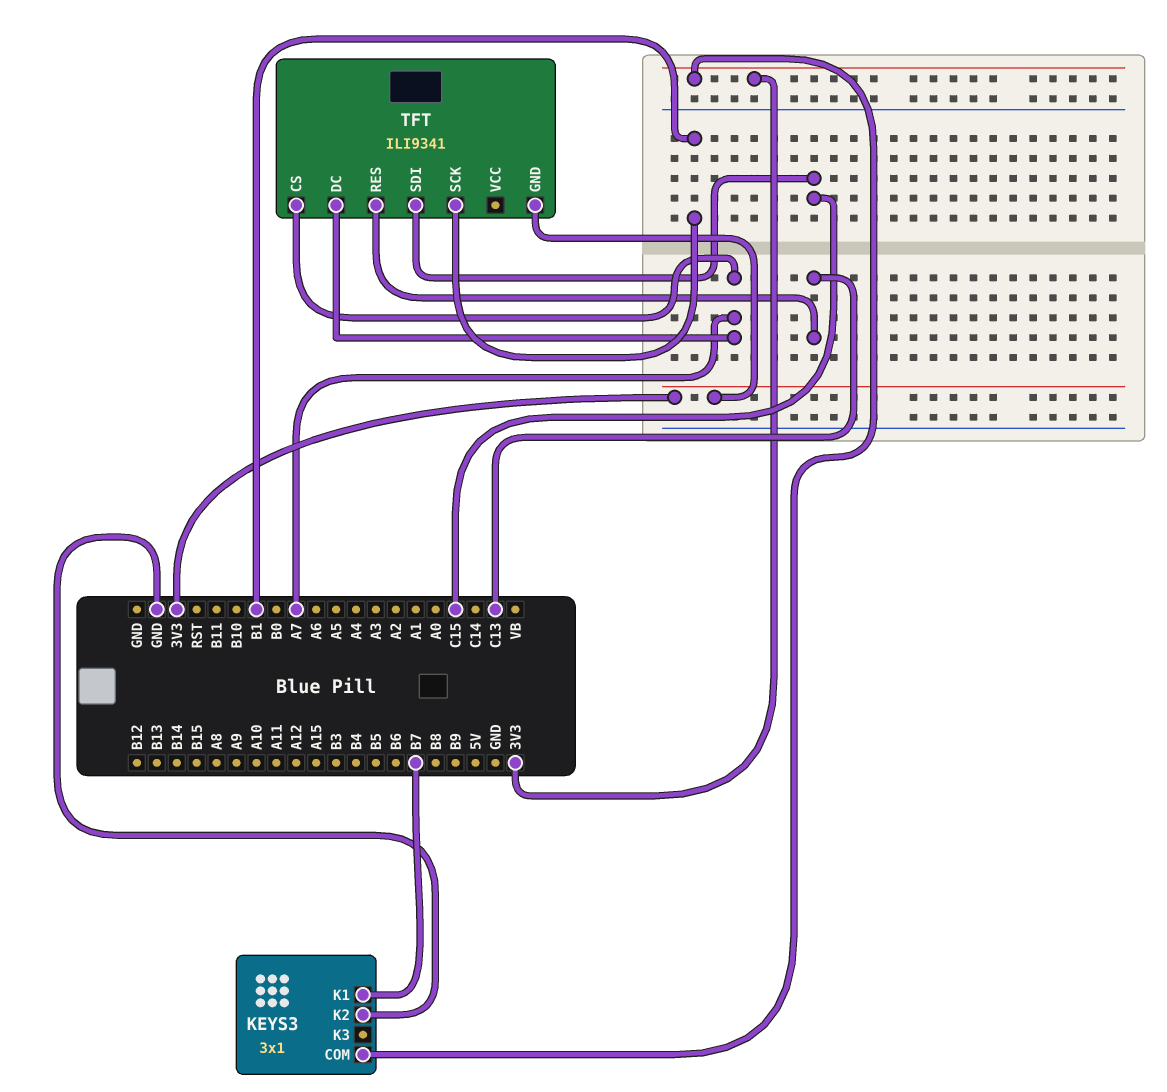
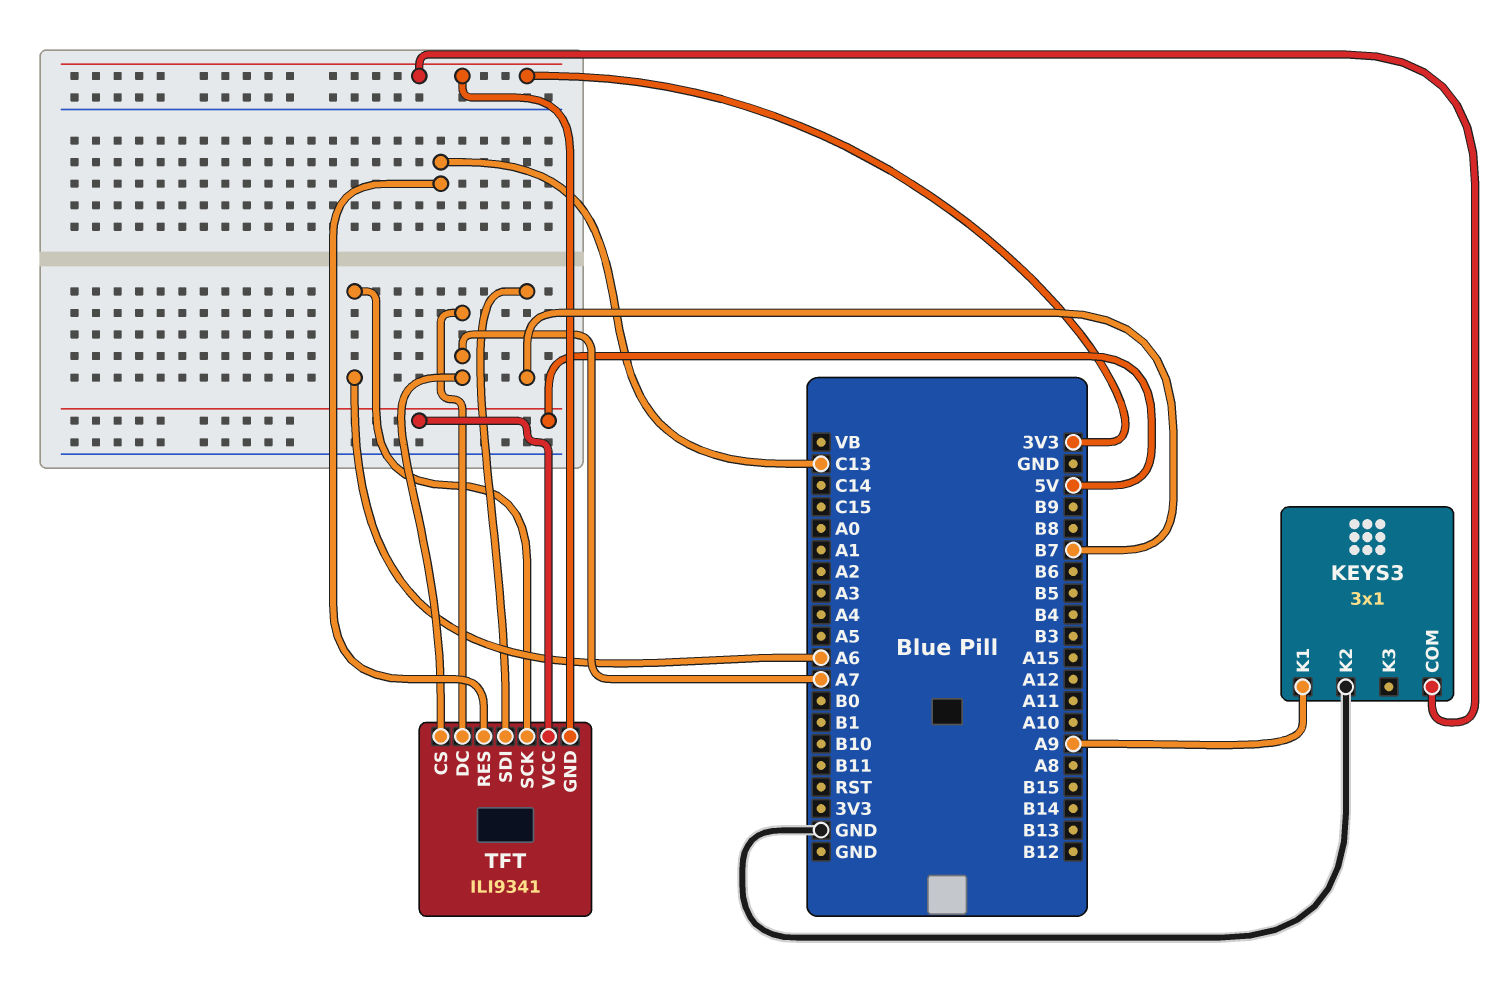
KEYS3 pin K1: B7 -> A9
TFT pin SCK: B1 -> A6
TFT pin SDI: C15 -> B7
TFT pin VCC: none -> 5V

